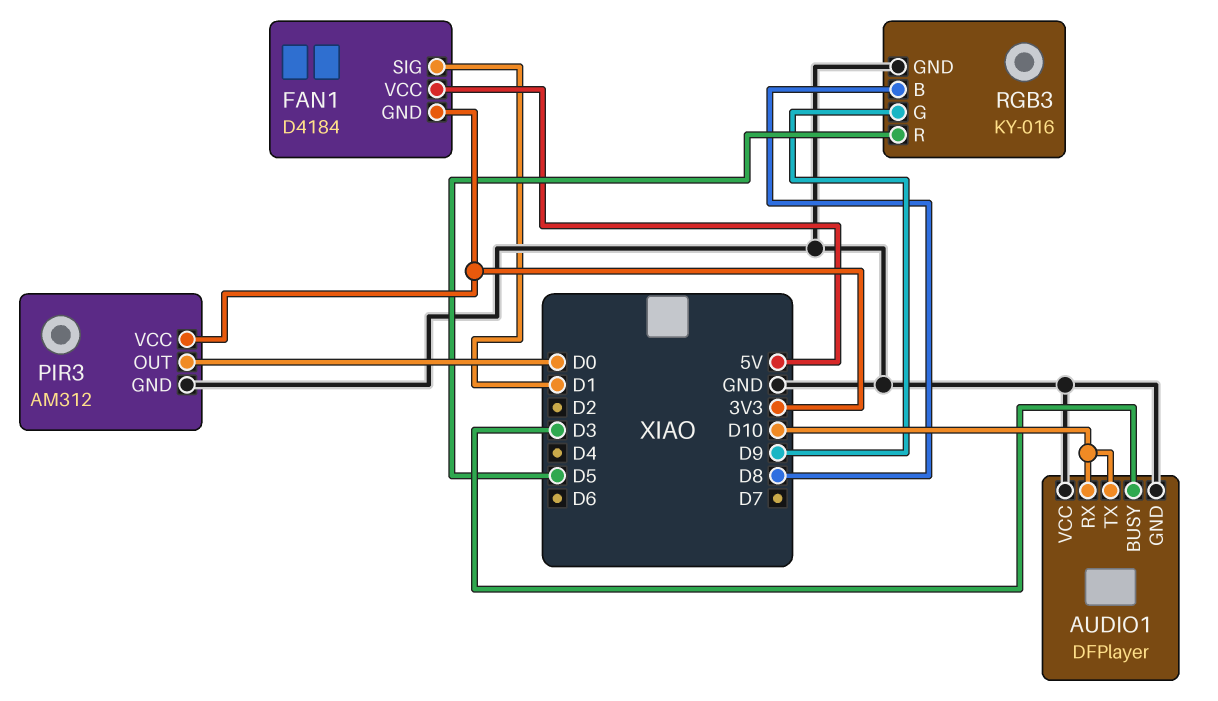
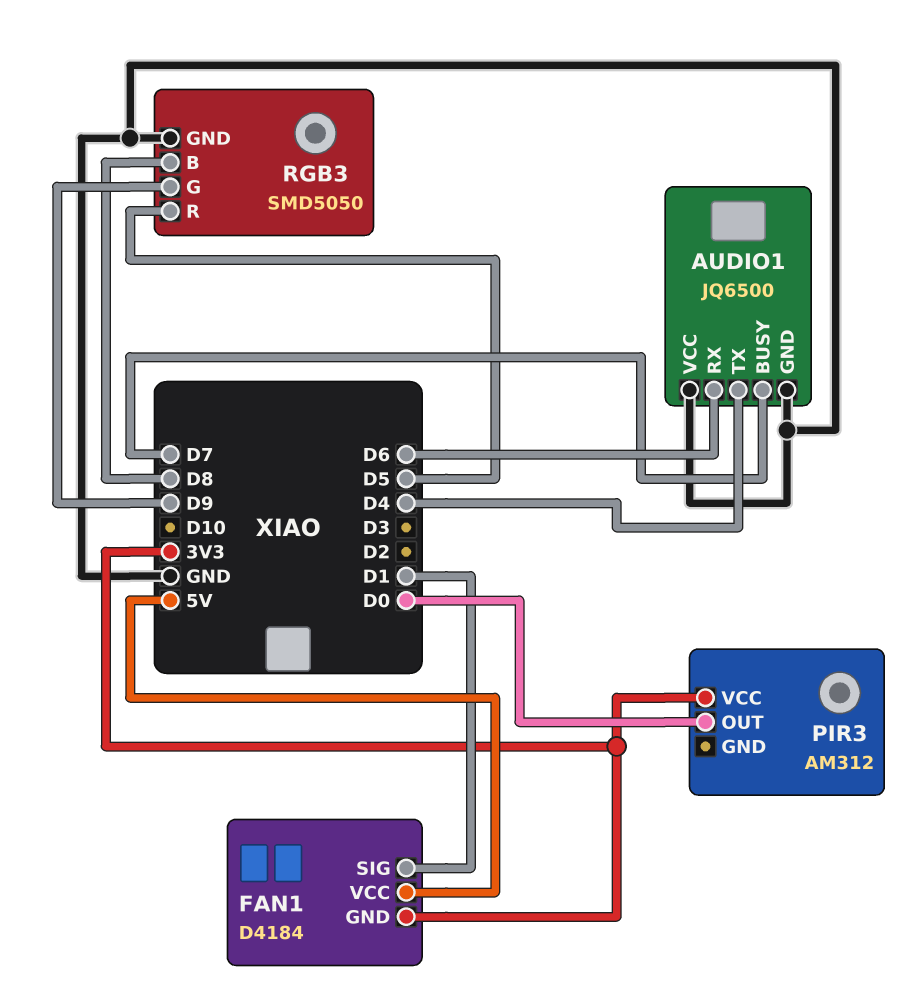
AUDIO1: DFPlayer -> JQ6500
AUDIO1 pin BUSY: D3 -> D7
AUDIO1 pin RX: D10 -> D6
AUDIO1 pin TX: D10 -> D4
PIR3 pin GND: GND -> none
RGB3: KY-016 -> SMD5050

